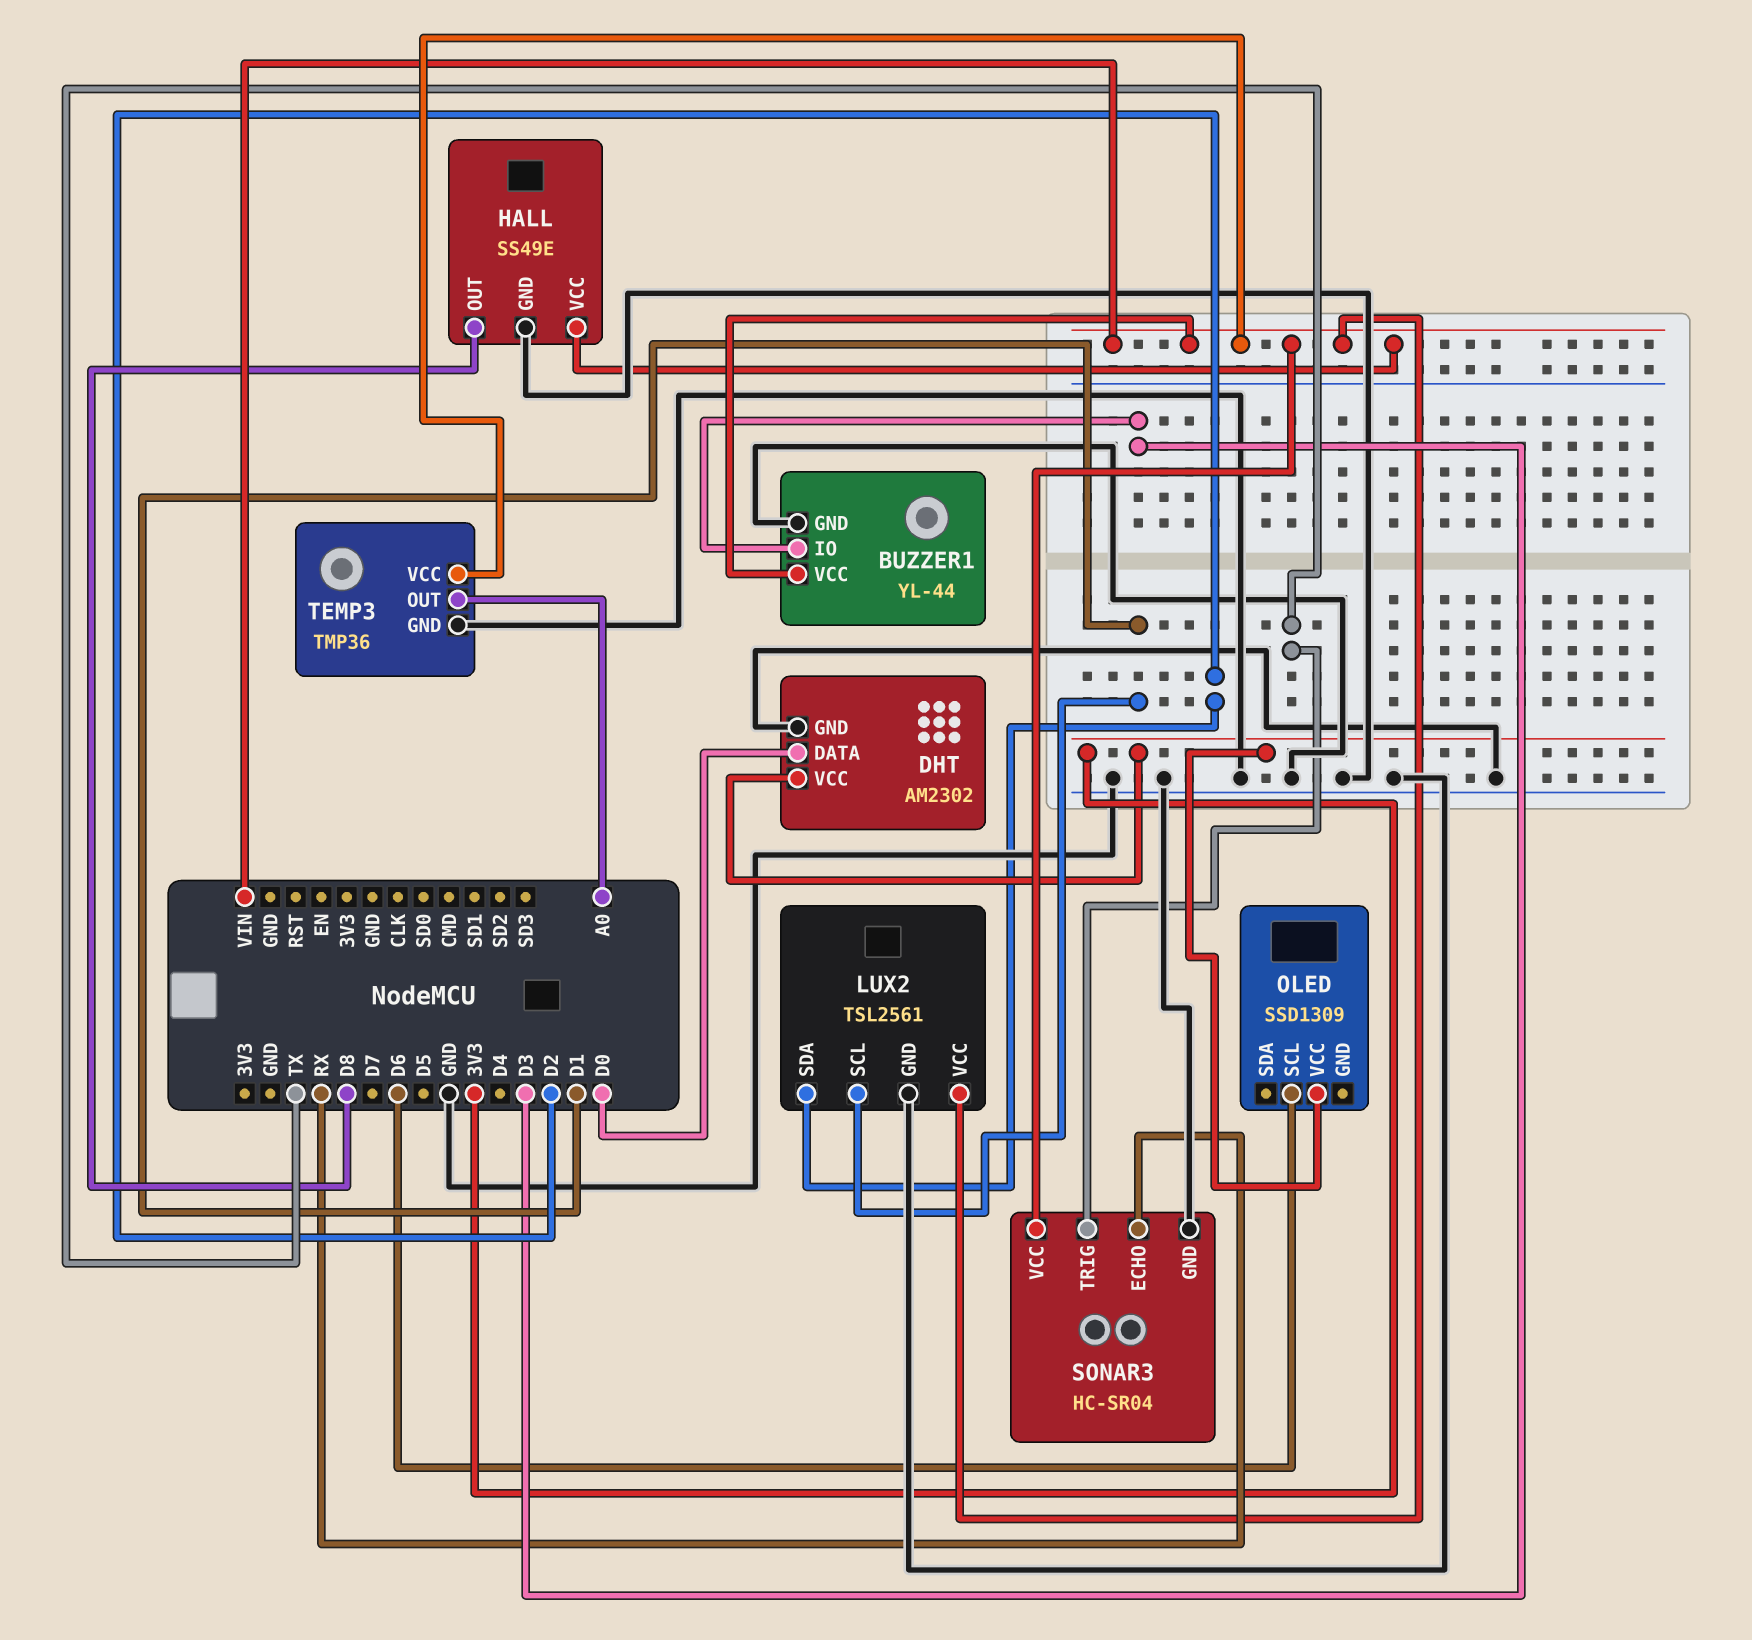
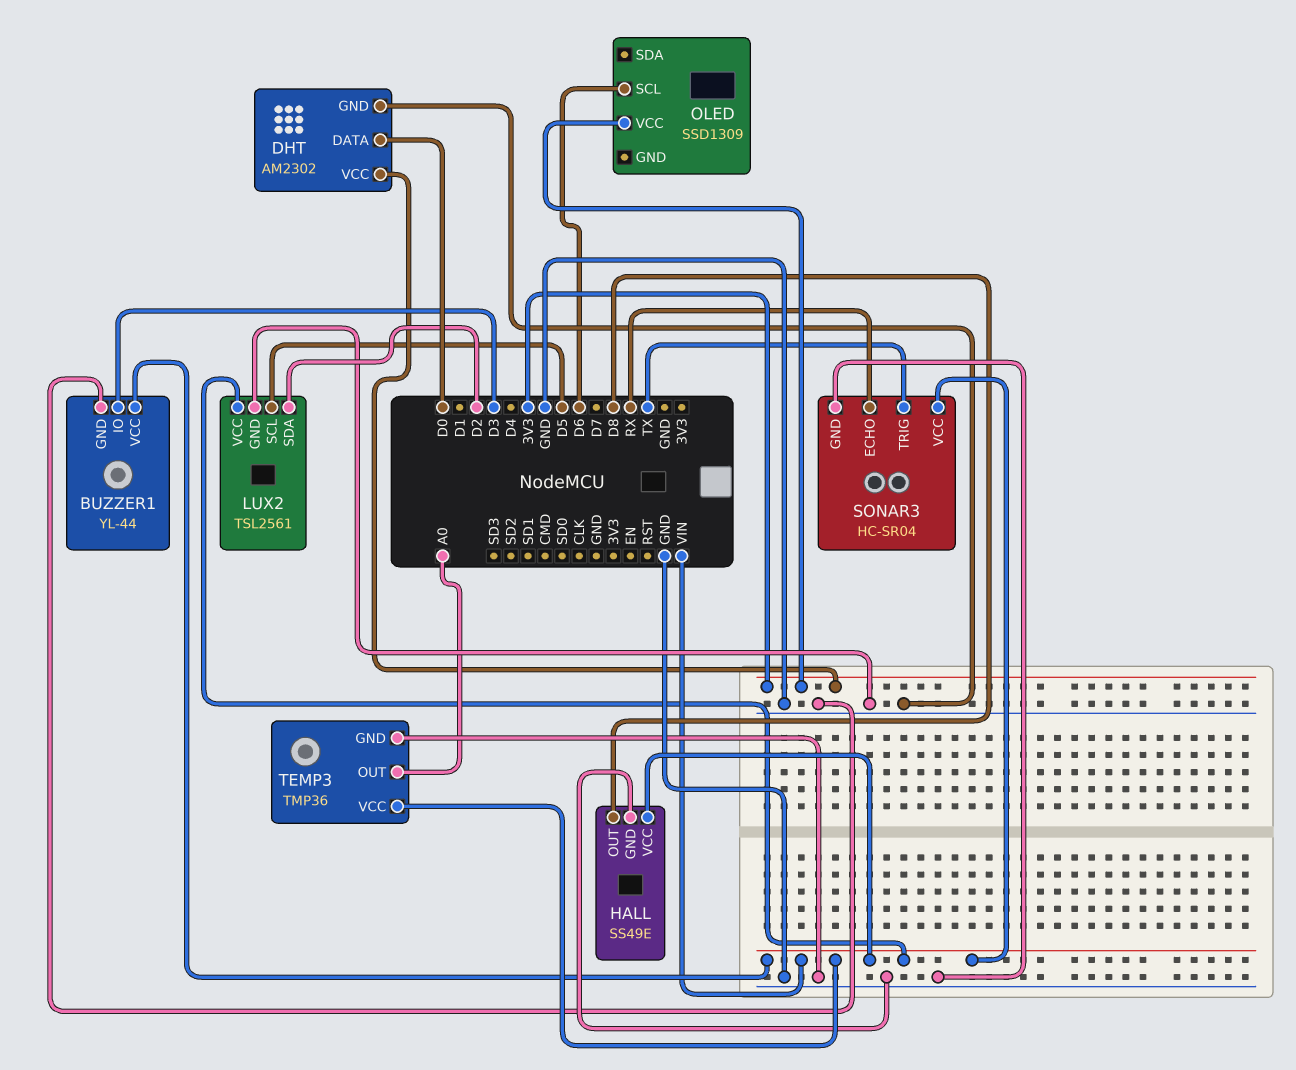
LUX2 pin SCL: D1 -> D5

